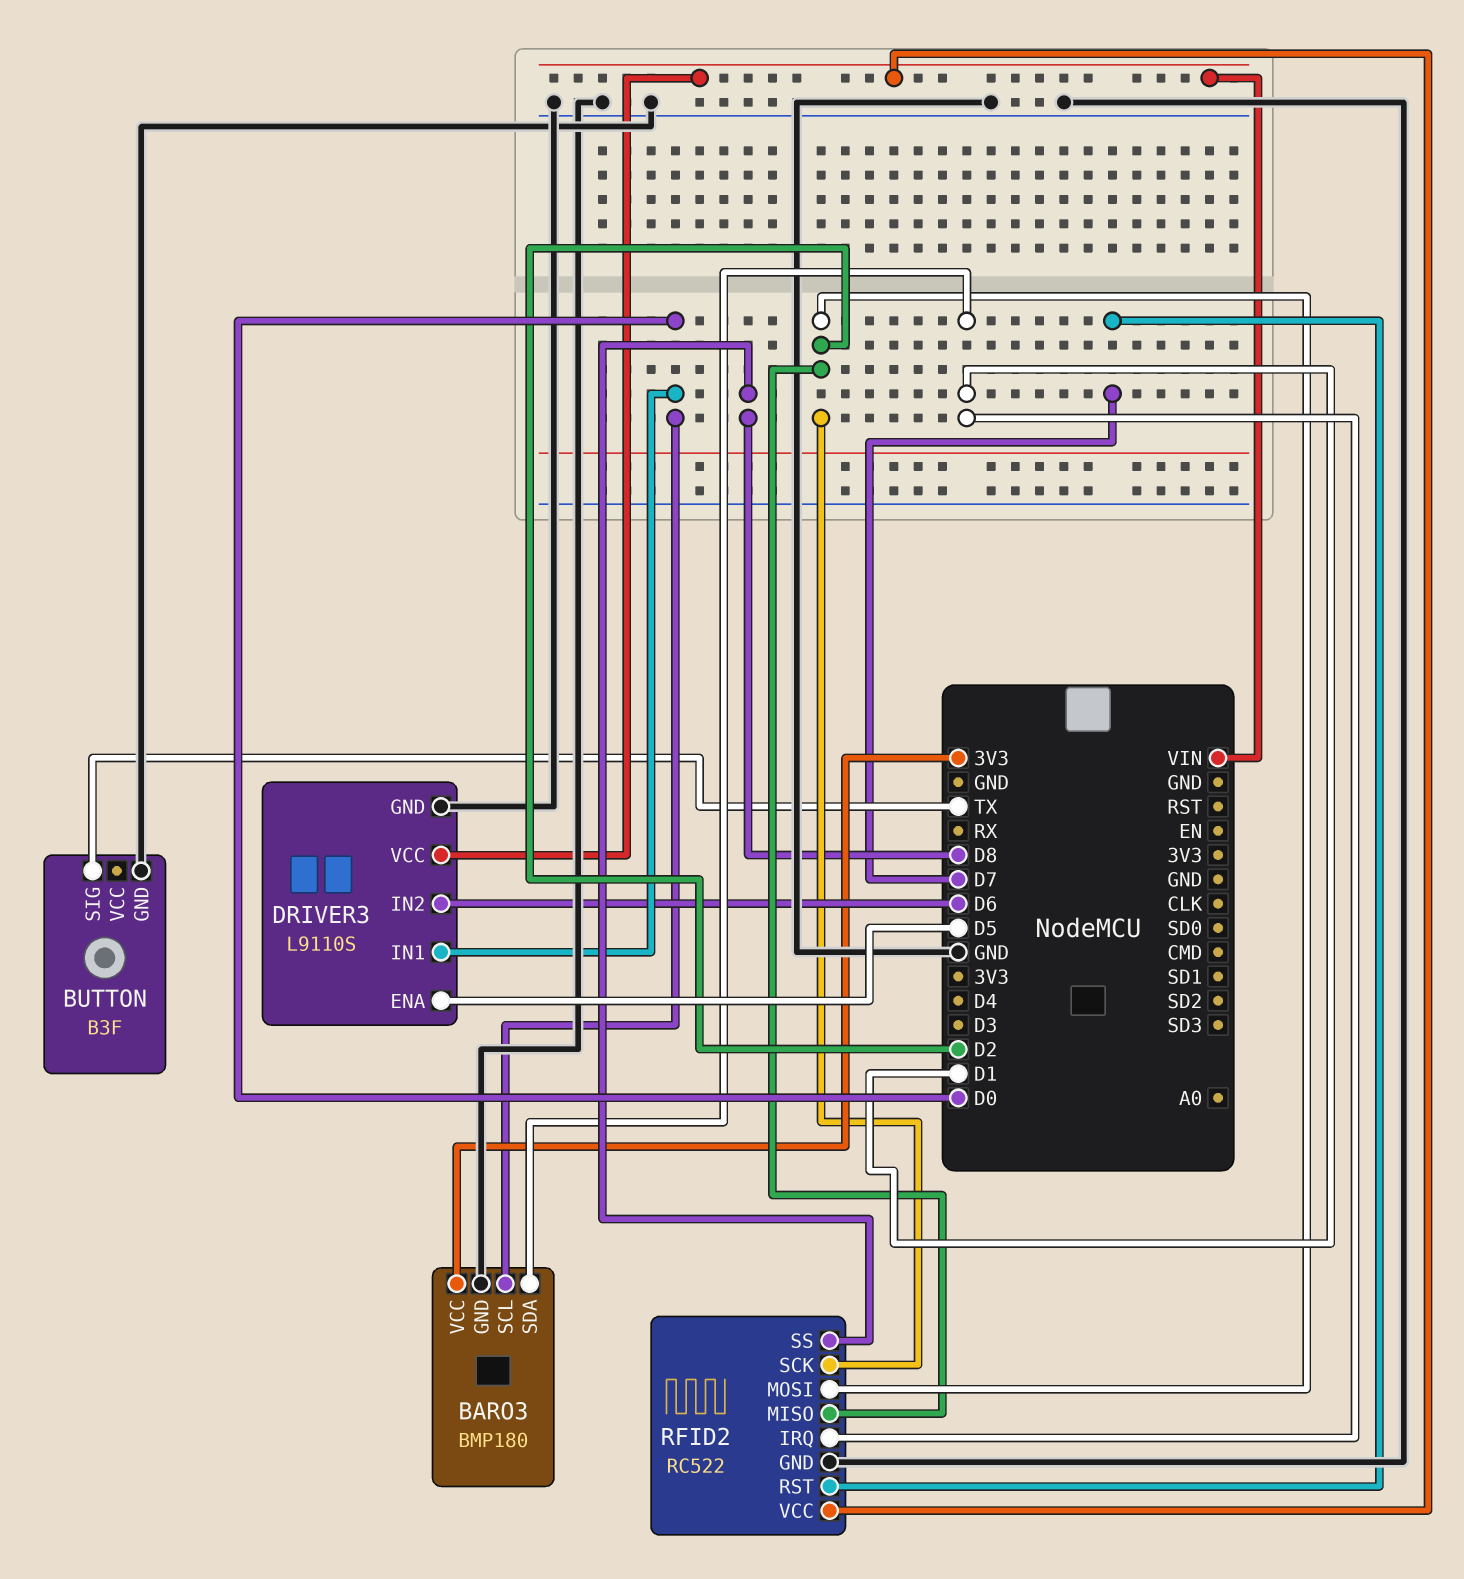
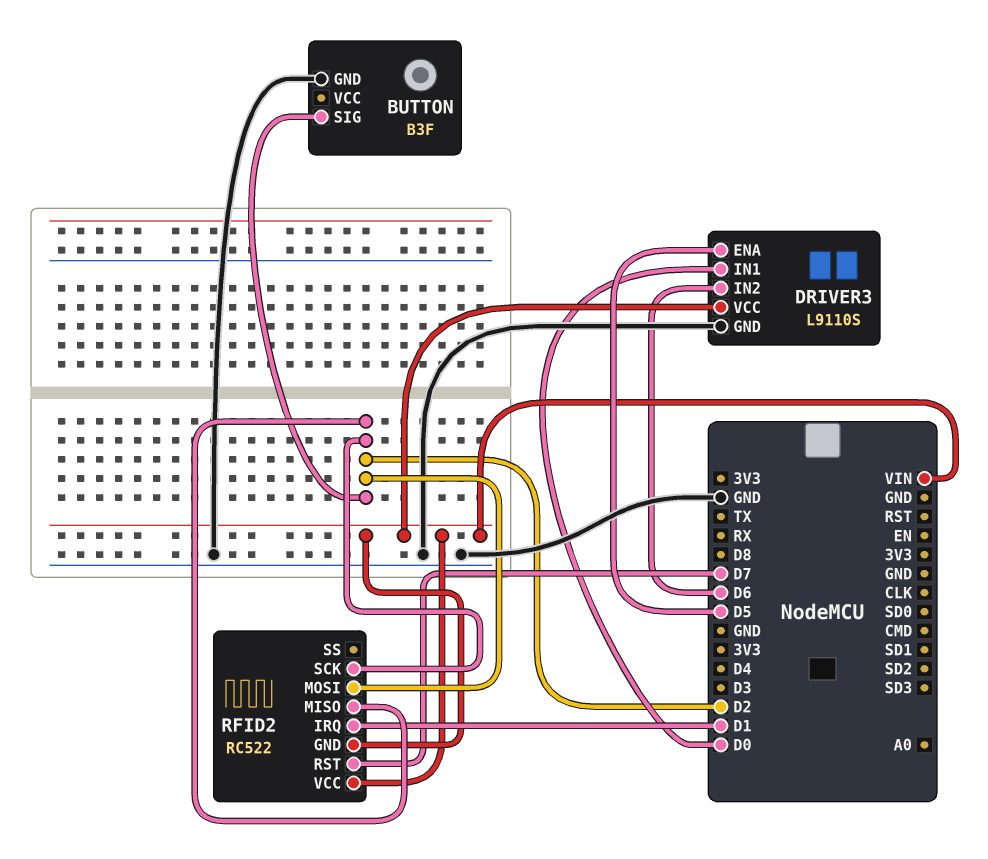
BARO3: BMP180 -> none
BARO3 pin GND: GND -> none
BARO3 pin SCL: D0 -> none
BARO3 pin SDA: D1 -> none
BARO3 pin VCC: 3V3 -> none
BUTTON pin SIG: TX -> D2
RFID2 pin GND: GND -> VIN
RFID2 pin SS: D8 -> none

